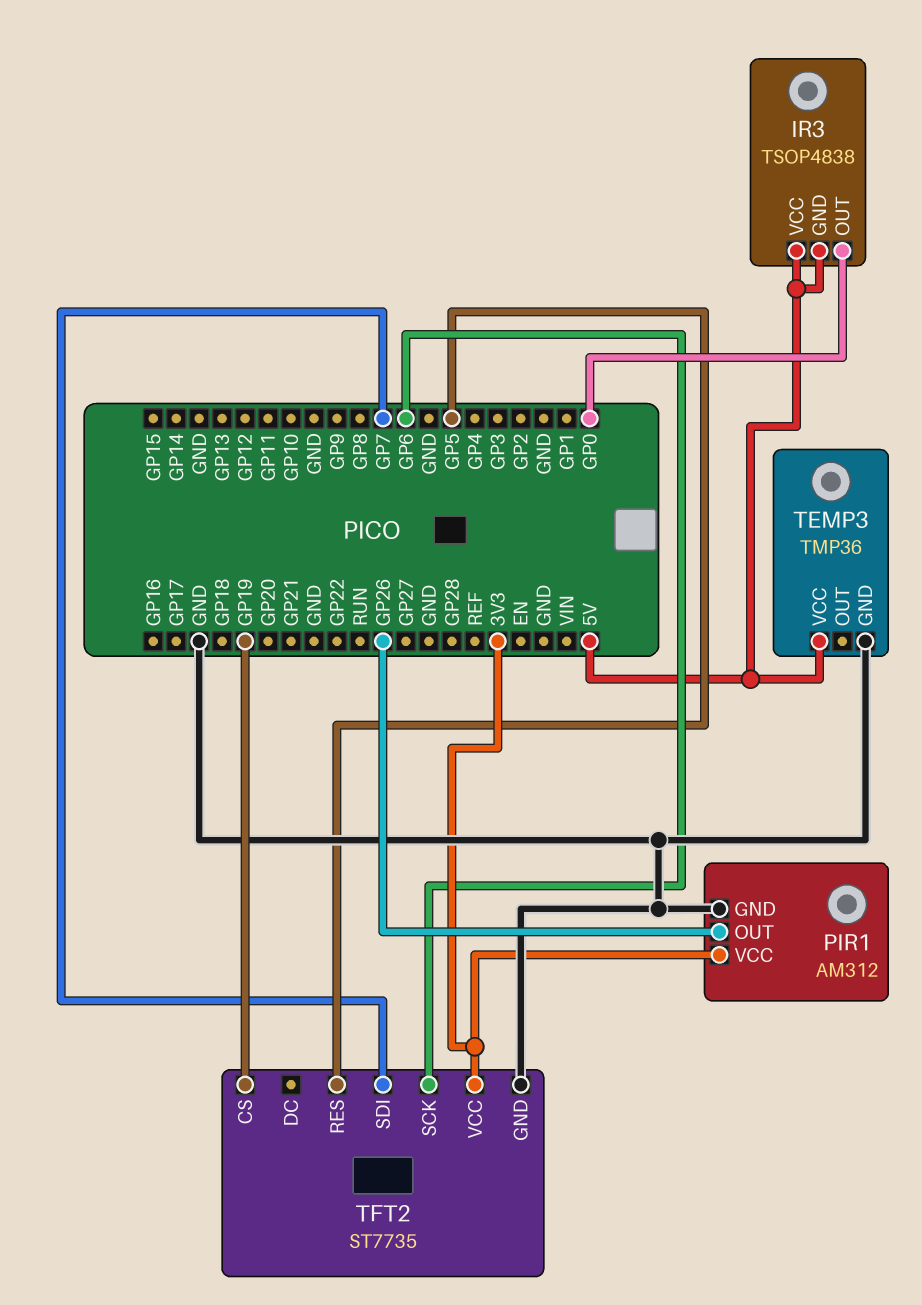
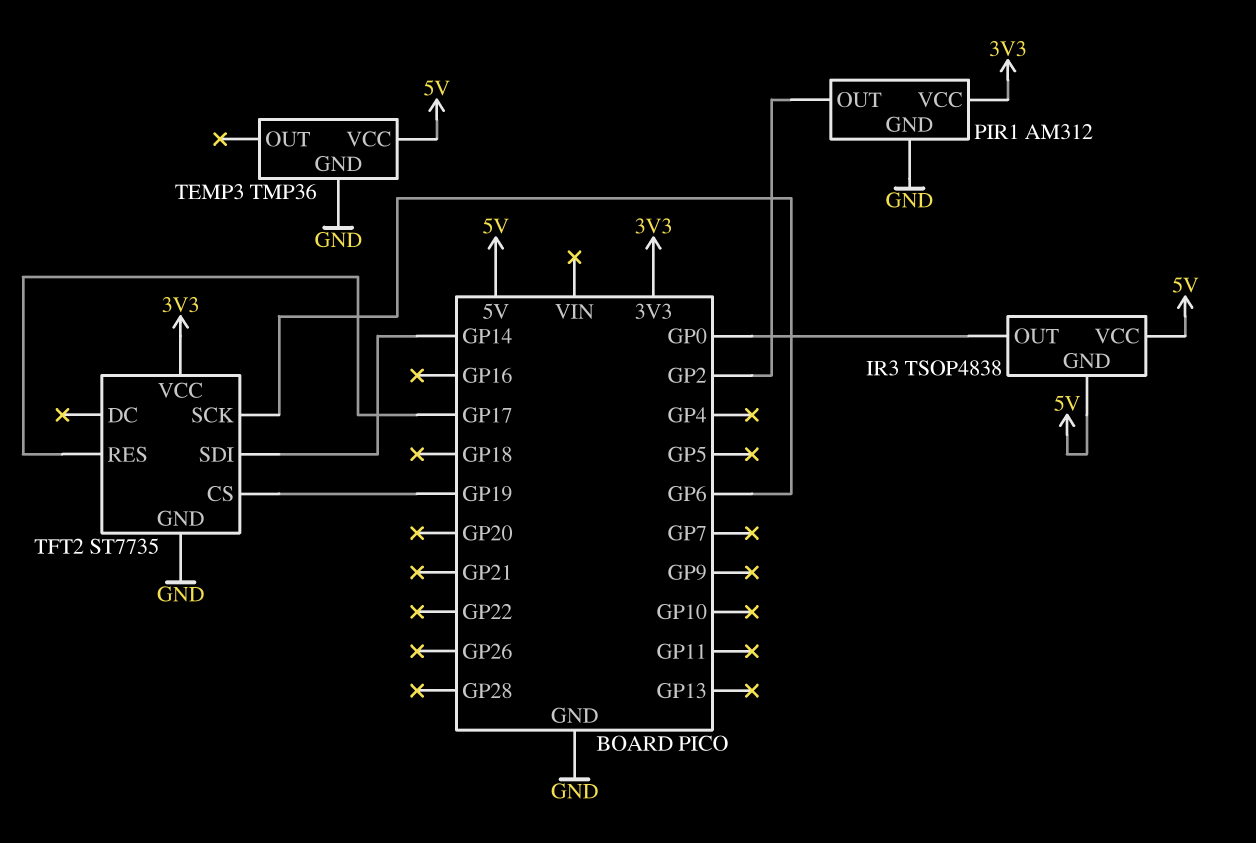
PIR1 pin OUT: GP26 -> GP2
TFT2 pin RES: GP5 -> GP17
TFT2 pin SDI: GP7 -> GP14

